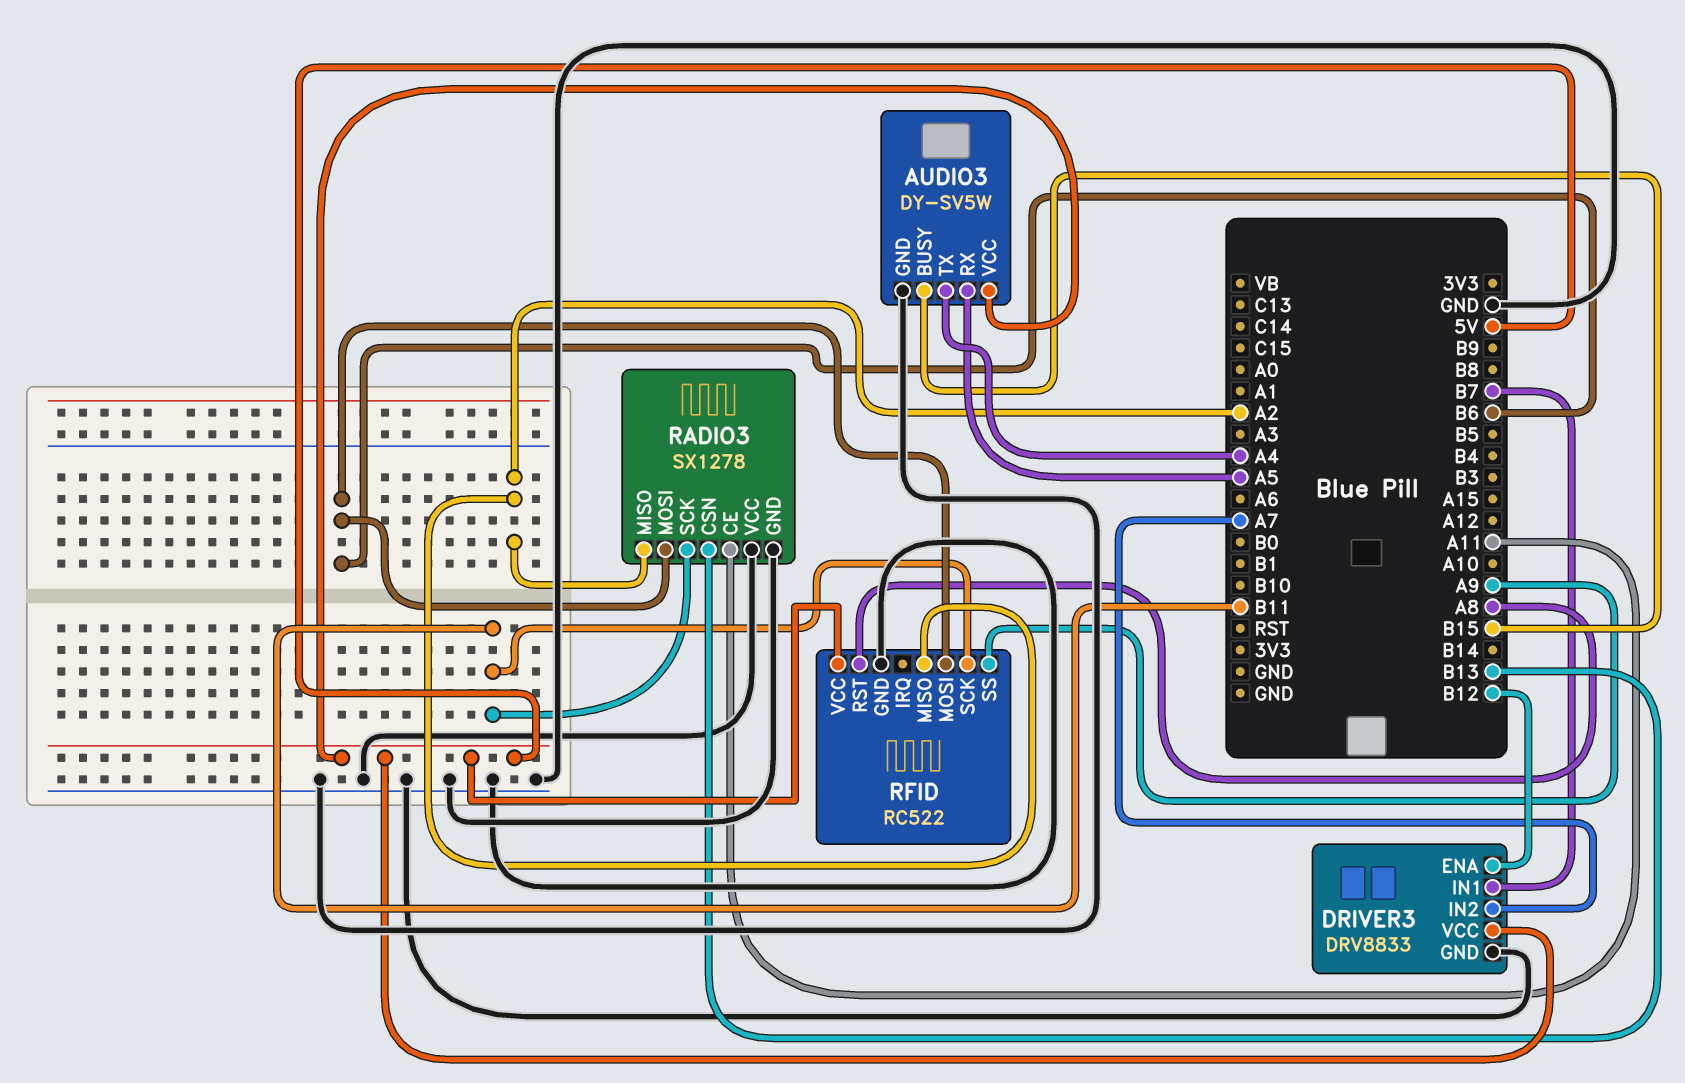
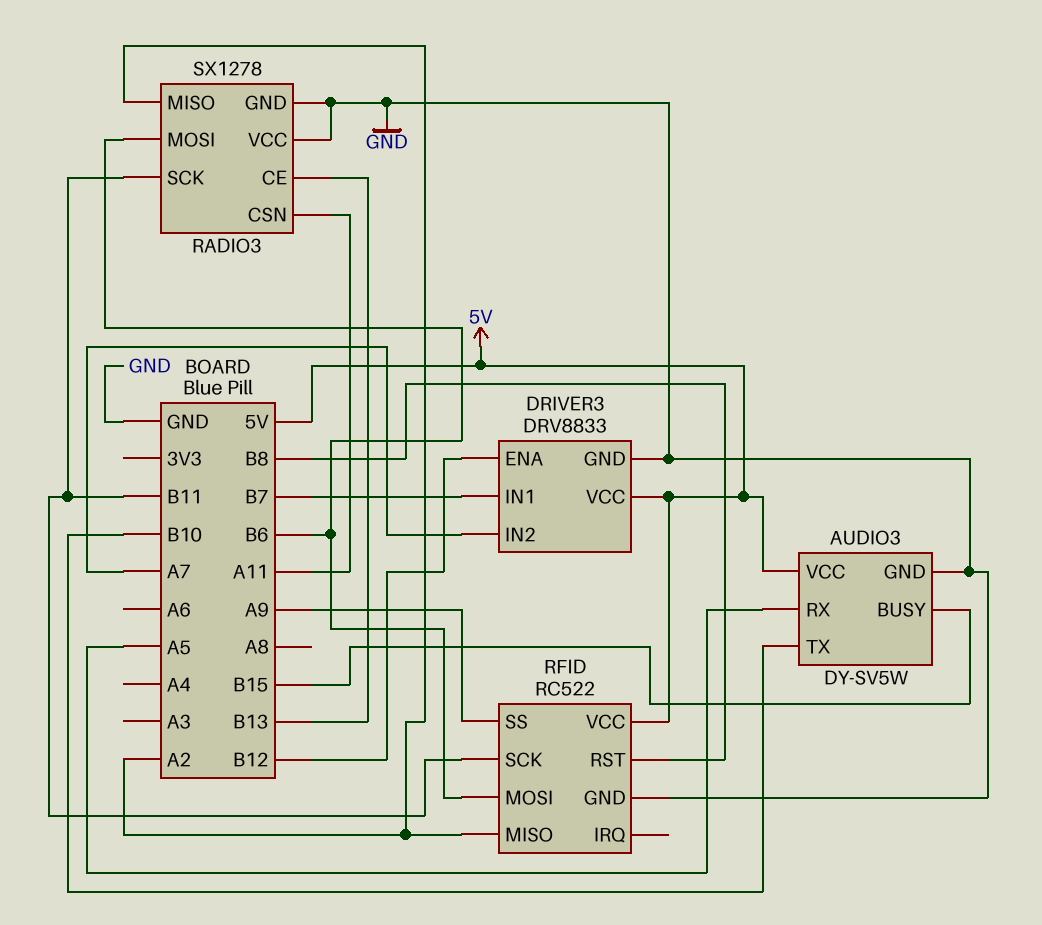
AUDIO3 pin TX: A4 -> B10
RADIO3 pin CE: A11 -> B13
RADIO3 pin CSN: B13 -> A11
RFID pin RST: A8 -> B8

